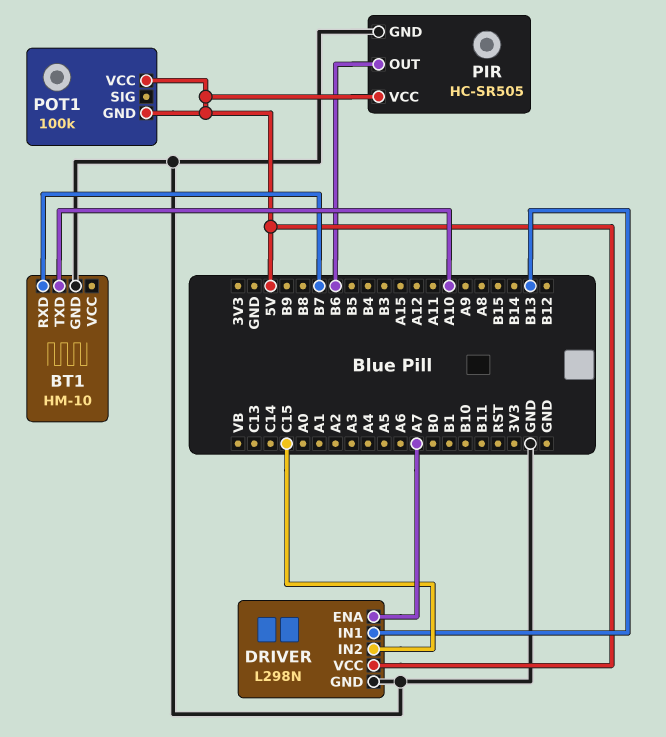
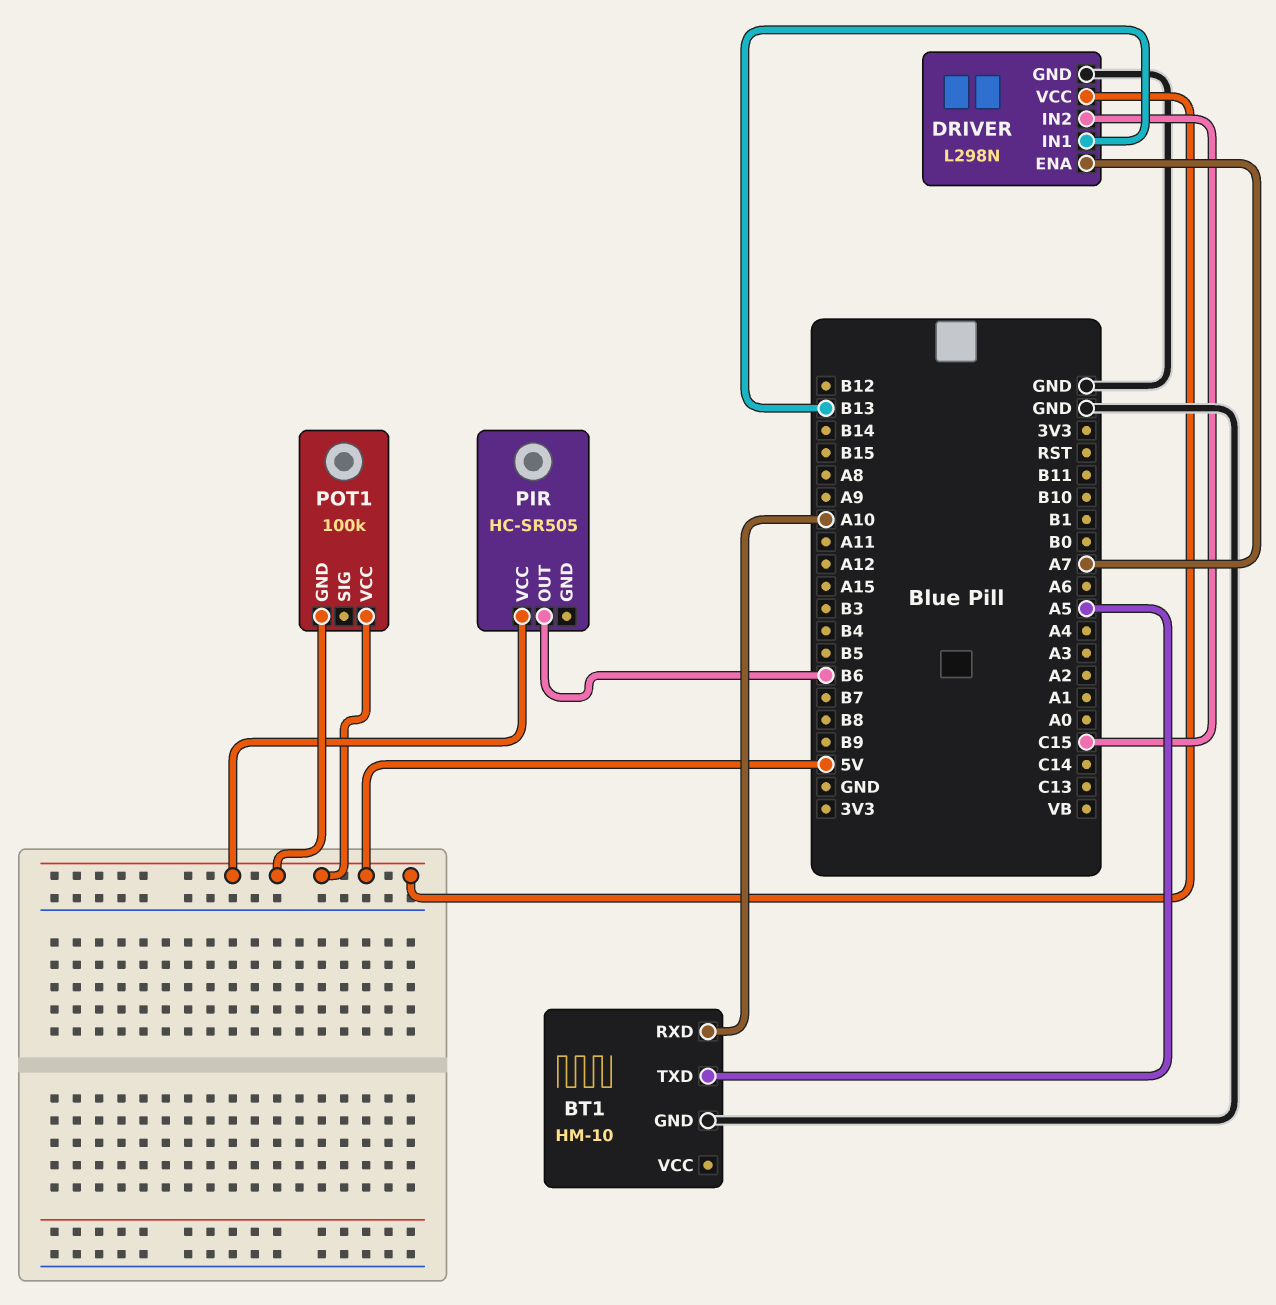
BT1 pin RXD: B7 -> A10
BT1 pin TXD: A10 -> A5
PIR pin GND: GND -> none

